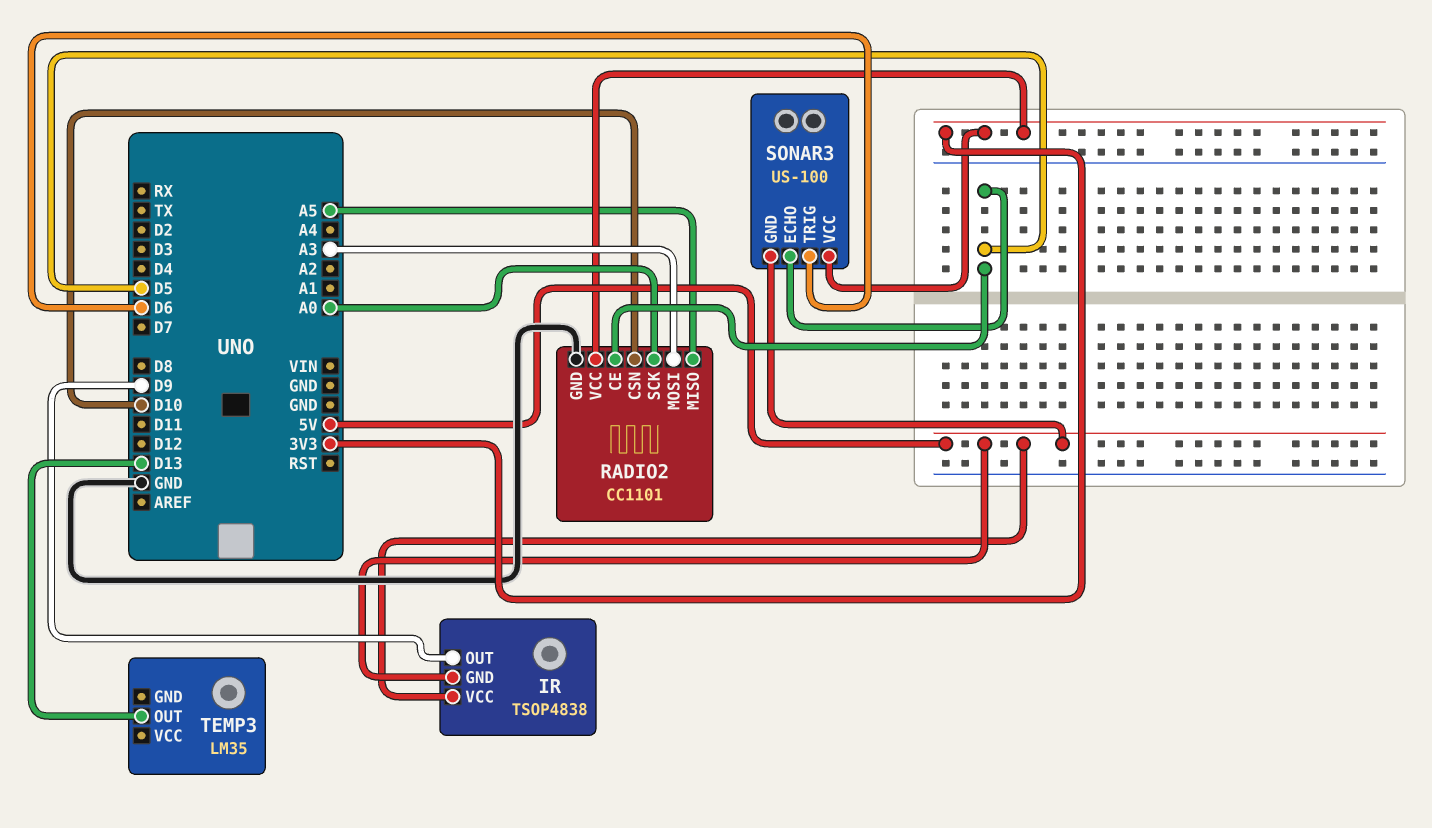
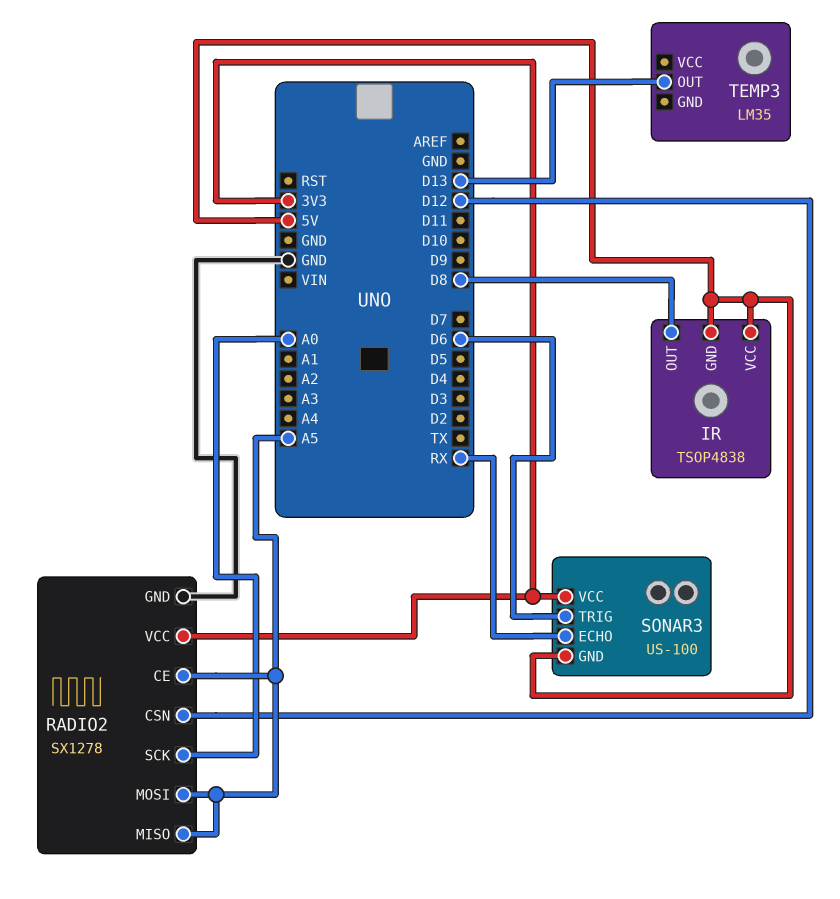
IR pin OUT: D9 -> D8
RADIO2: CC1101 -> SX1278
RADIO2 pin CE: D5 -> A5
RADIO2 pin CSN: D10 -> D12
RADIO2 pin MOSI: A3 -> A5
SONAR3 pin ECHO: D5 -> RX

